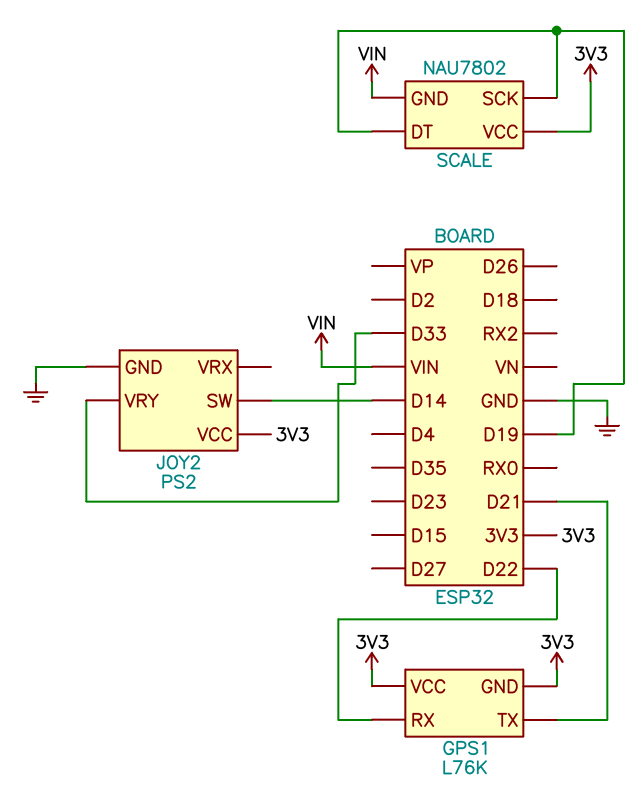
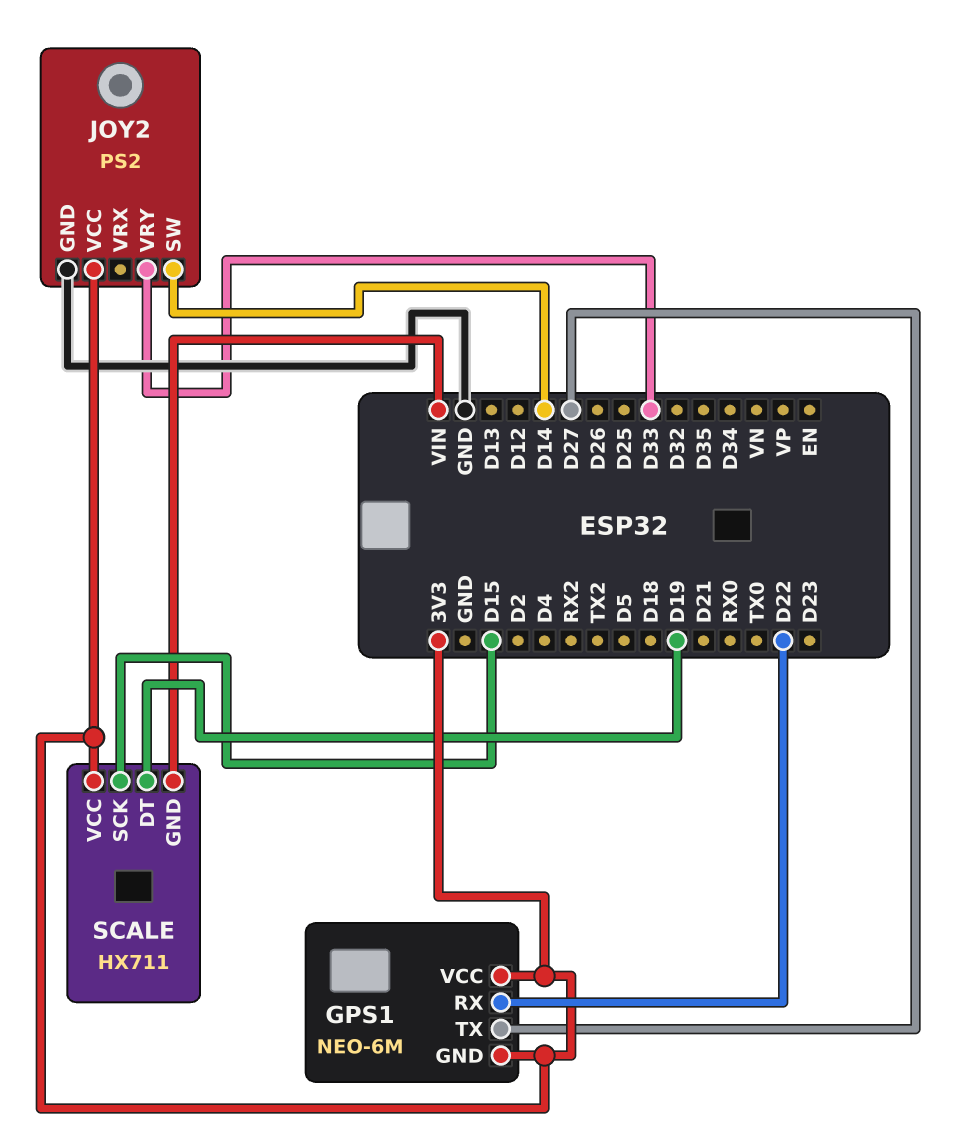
GPS1: L76K -> NEO-6M
GPS1 pin TX: D21 -> D27
SCALE: NAU7802 -> HX711
SCALE pin SCK: D19 -> D15

